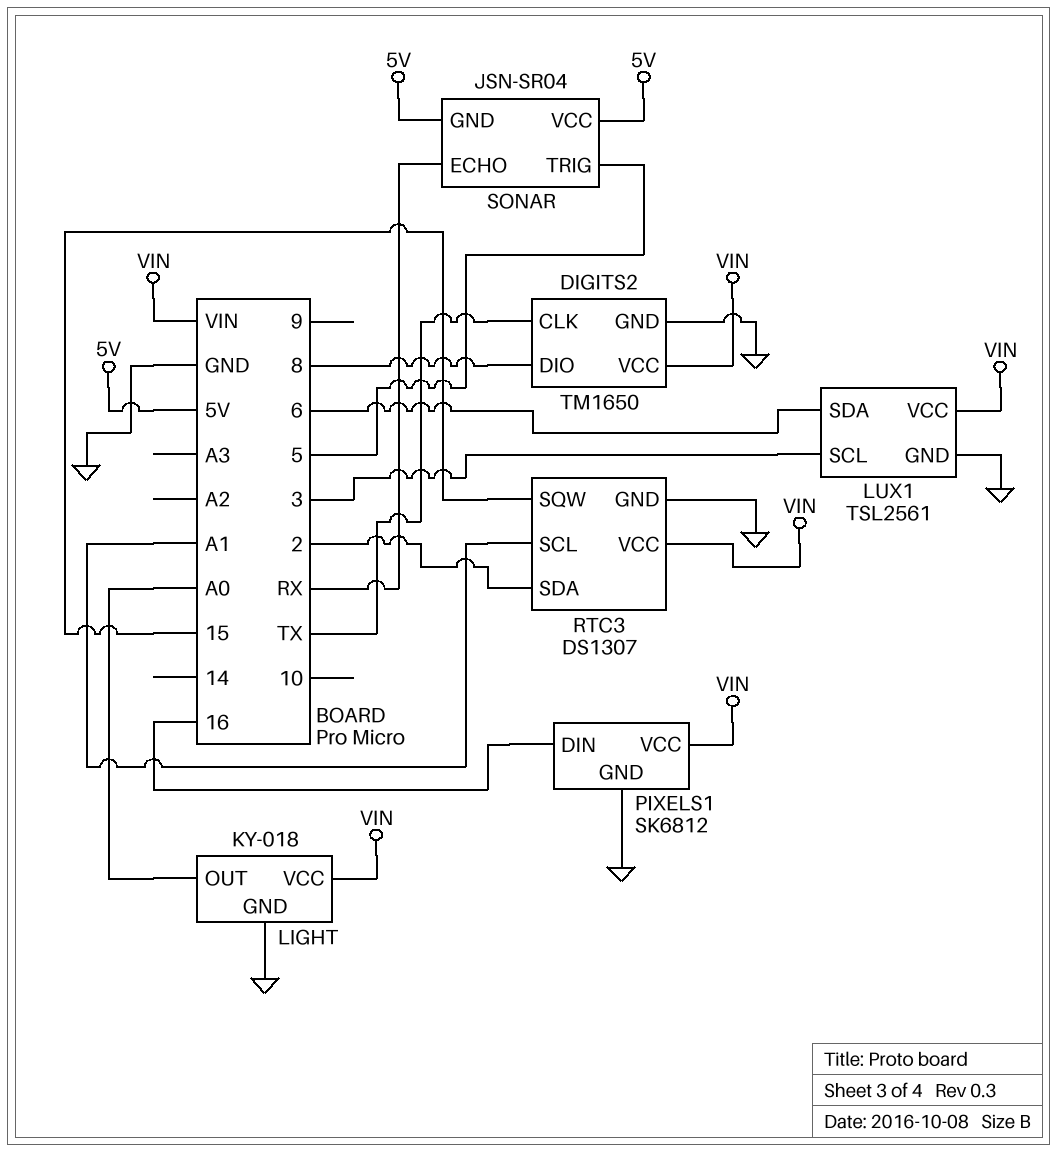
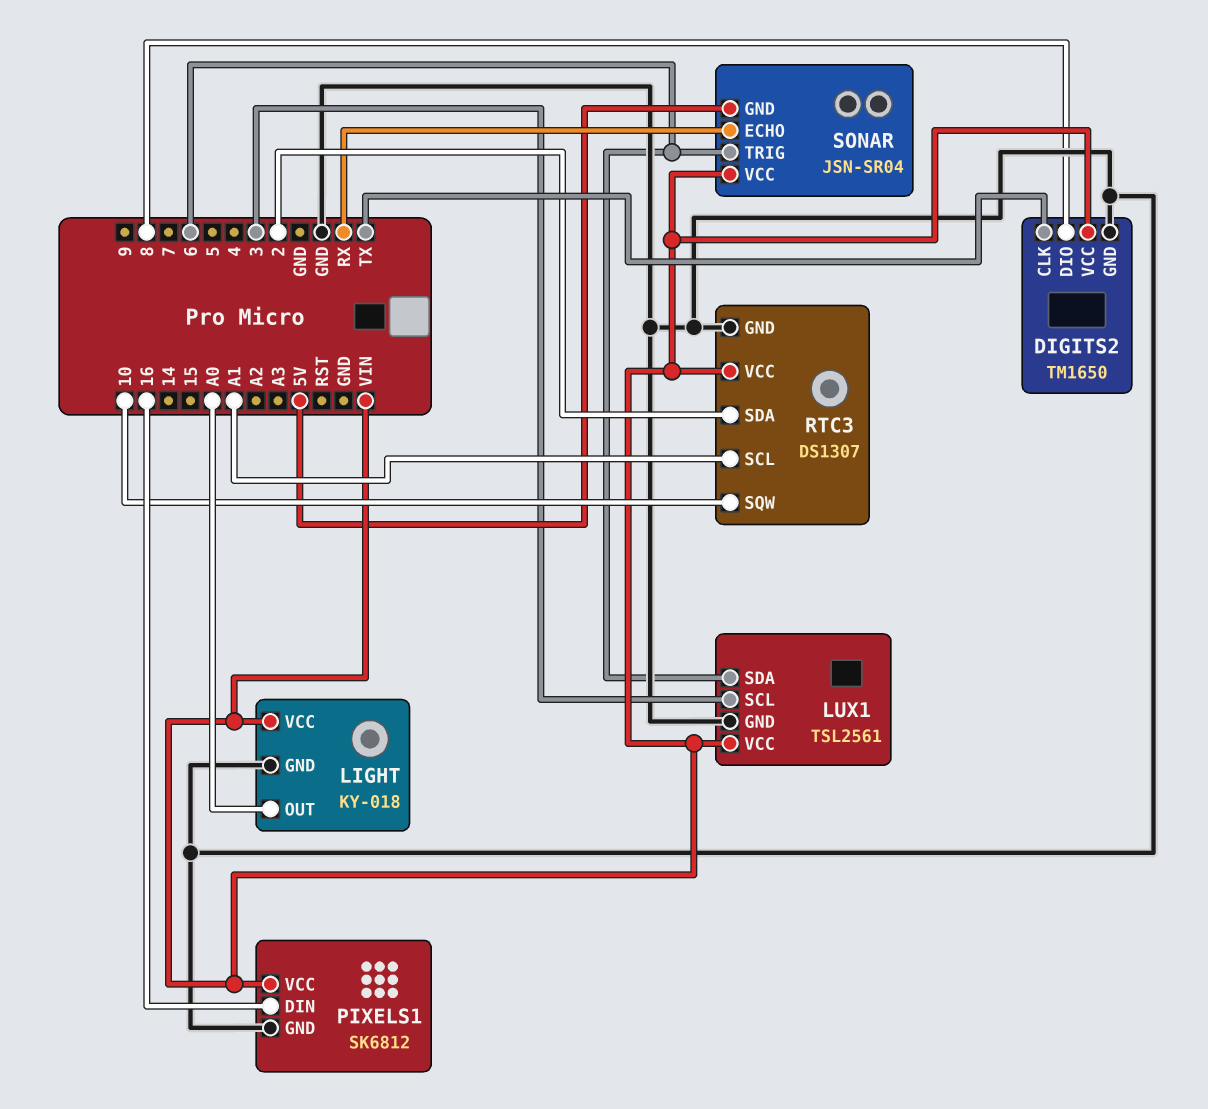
RTC3 pin SQW: 15 -> 10
SONAR pin TRIG: 5 -> 6
SONAR pin VCC: 5V -> VIN

